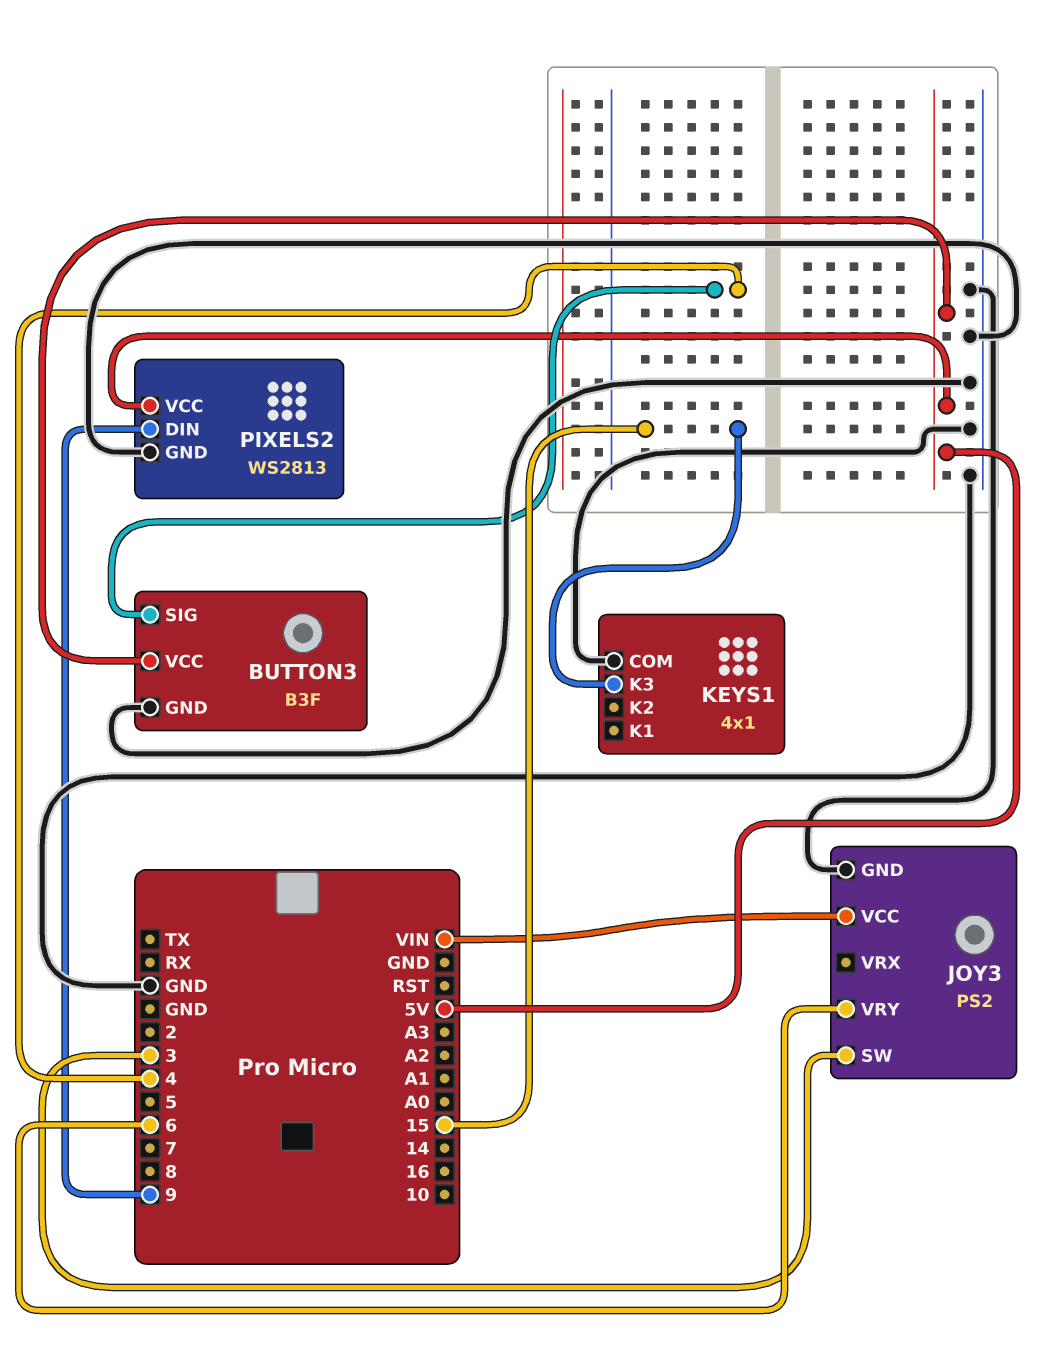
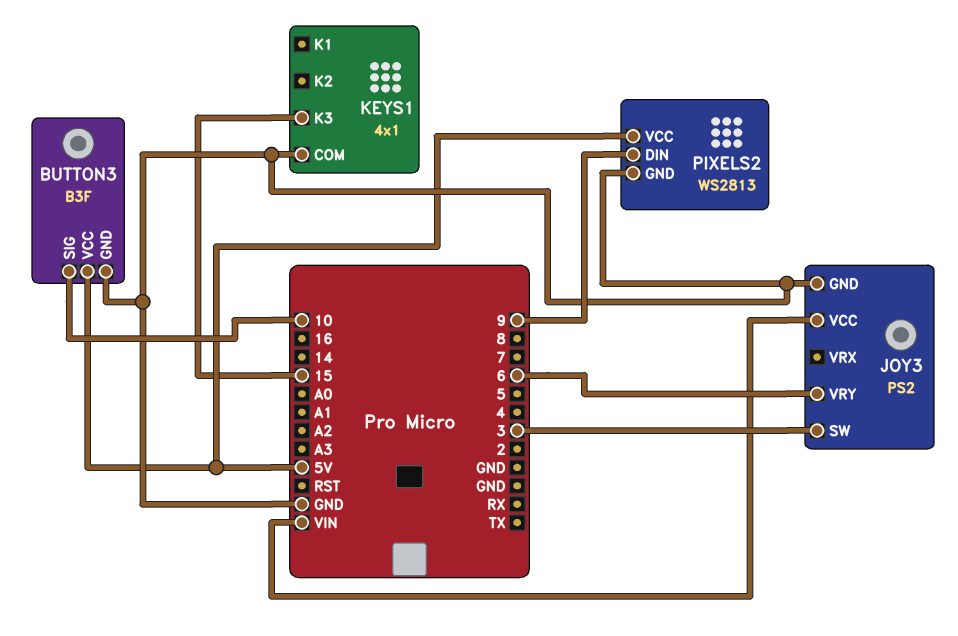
BUTTON3 pin SIG: 4 -> 10

